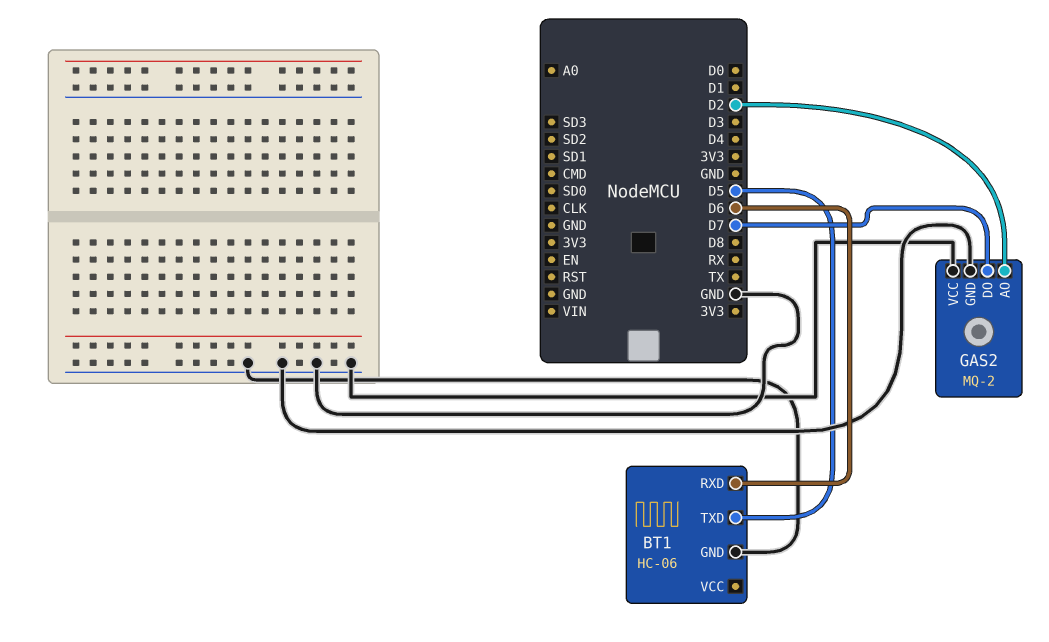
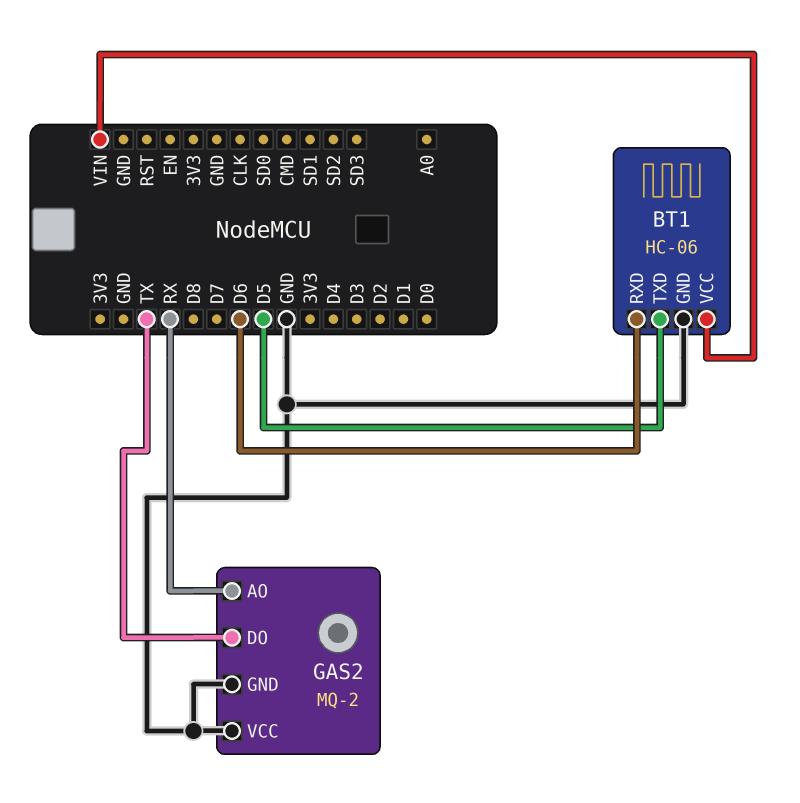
BT1 pin VCC: none -> VIN
GAS2 pin AO: D2 -> RX
GAS2 pin DO: D7 -> TX

